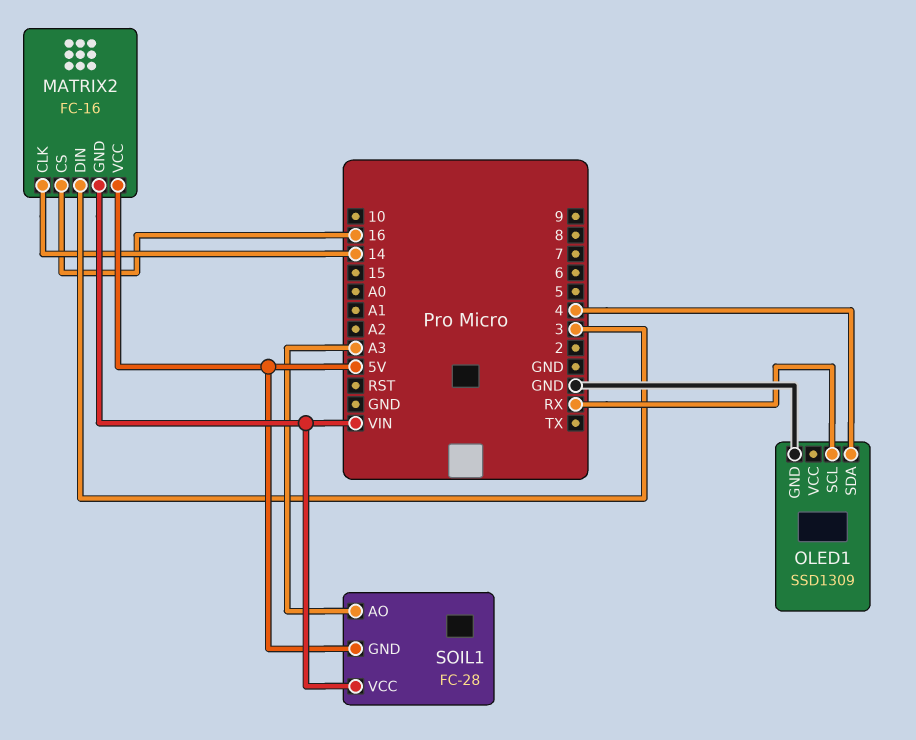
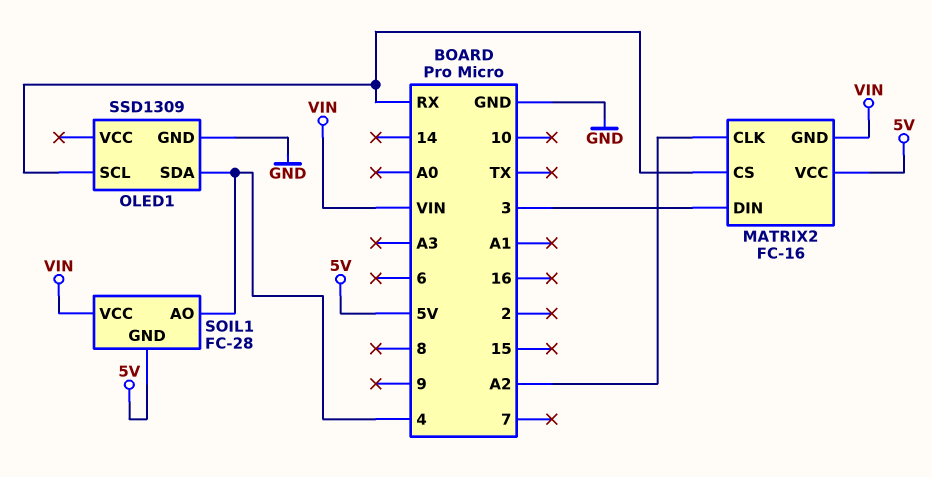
MATRIX2 pin CLK: 14 -> A2
MATRIX2 pin CS: 16 -> RX
SOIL1 pin AO: A3 -> 4

